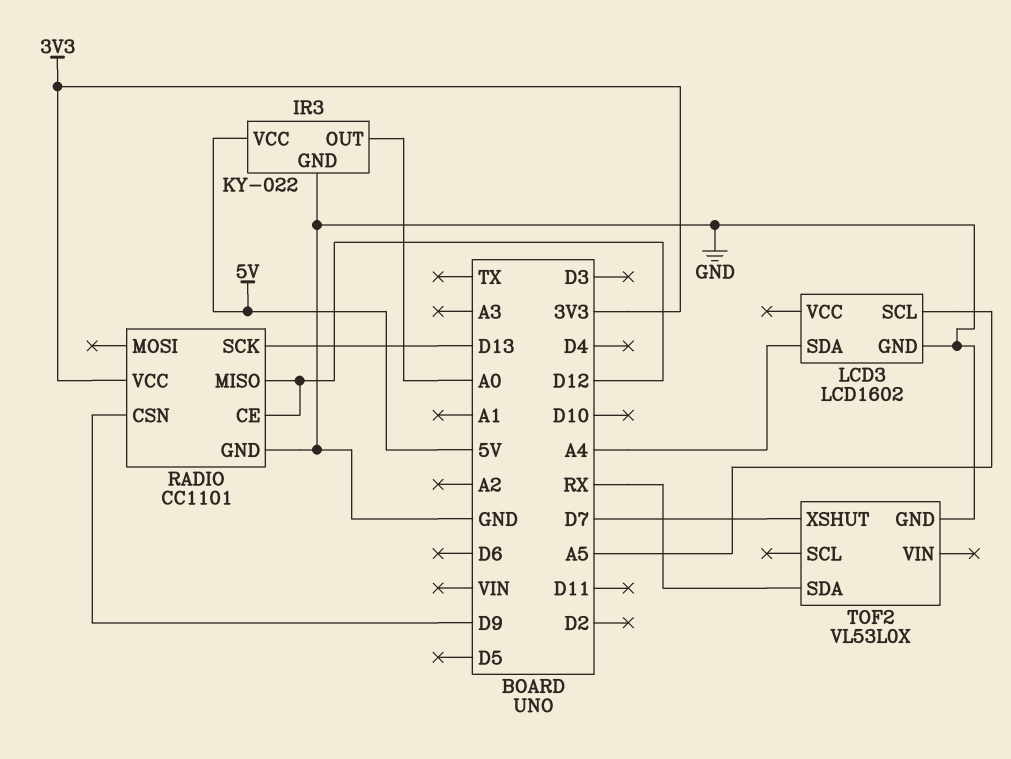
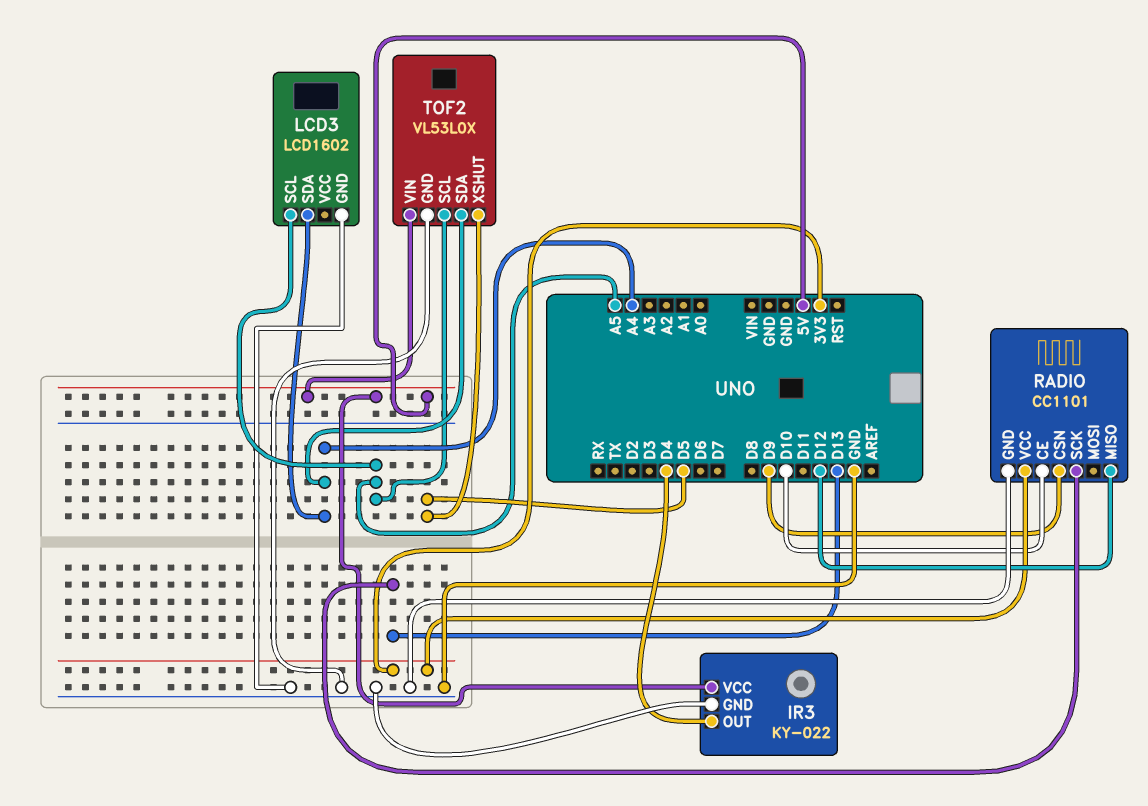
IR3 pin OUT: A0 -> D4
RADIO pin CE: D12 -> D10
TOF2 pin SCL: none -> A5
TOF2 pin SDA: RX -> A4
TOF2 pin VIN: none -> 5V
TOF2 pin XSHUT: D7 -> D5

